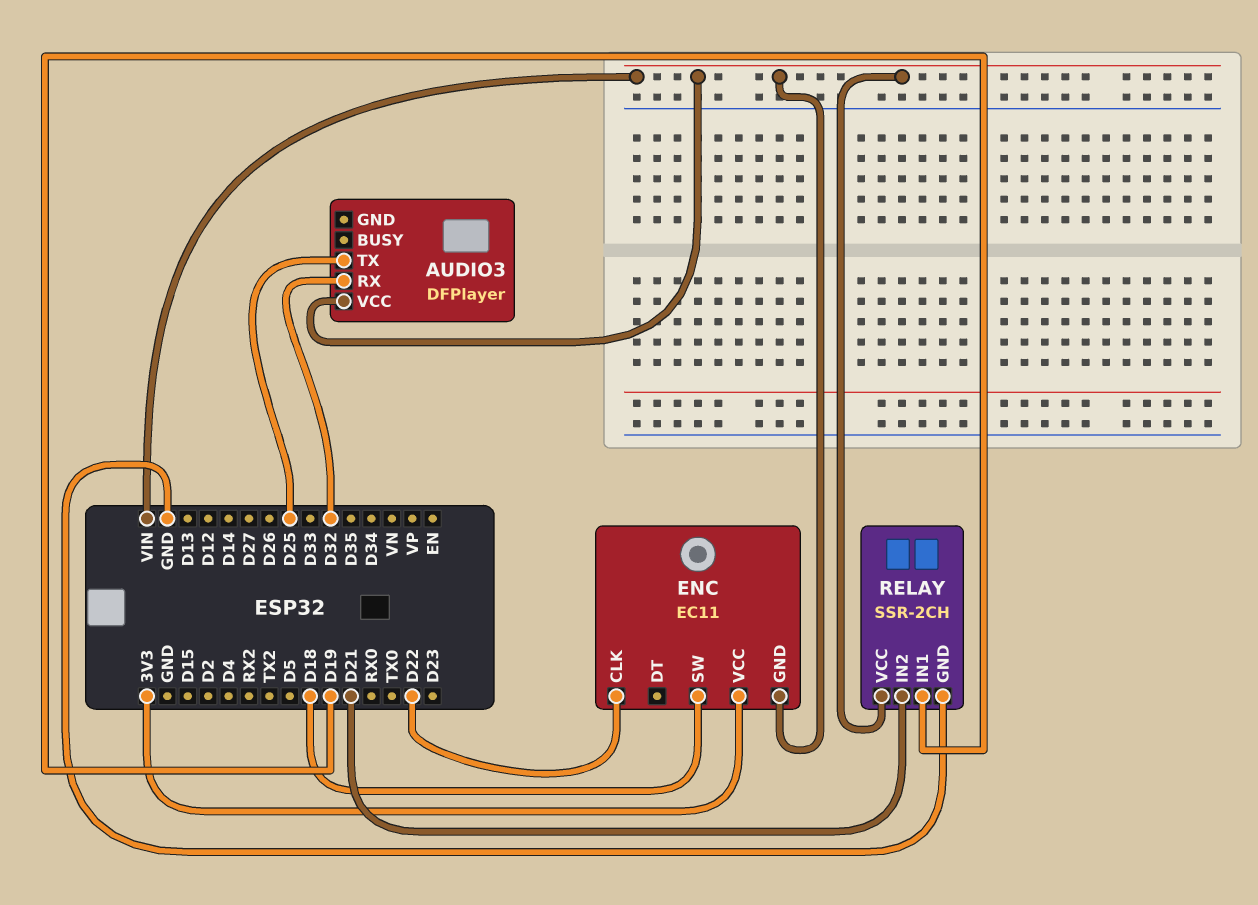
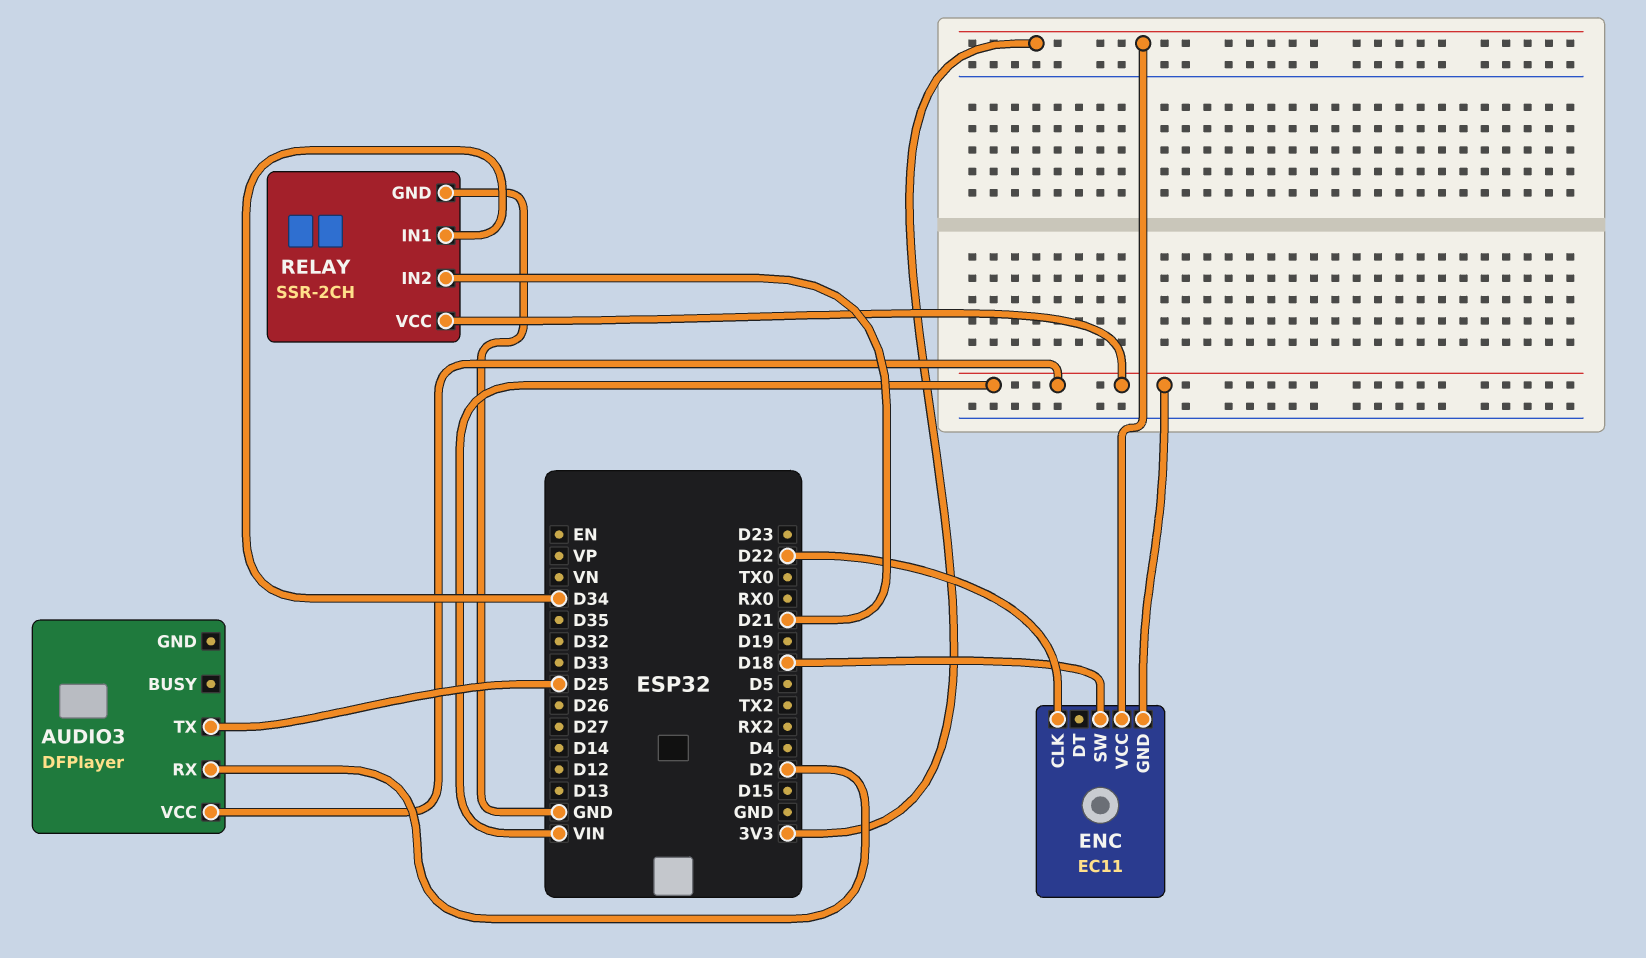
AUDIO3 pin RX: D32 -> D2
RELAY pin IN1: D19 -> D34

